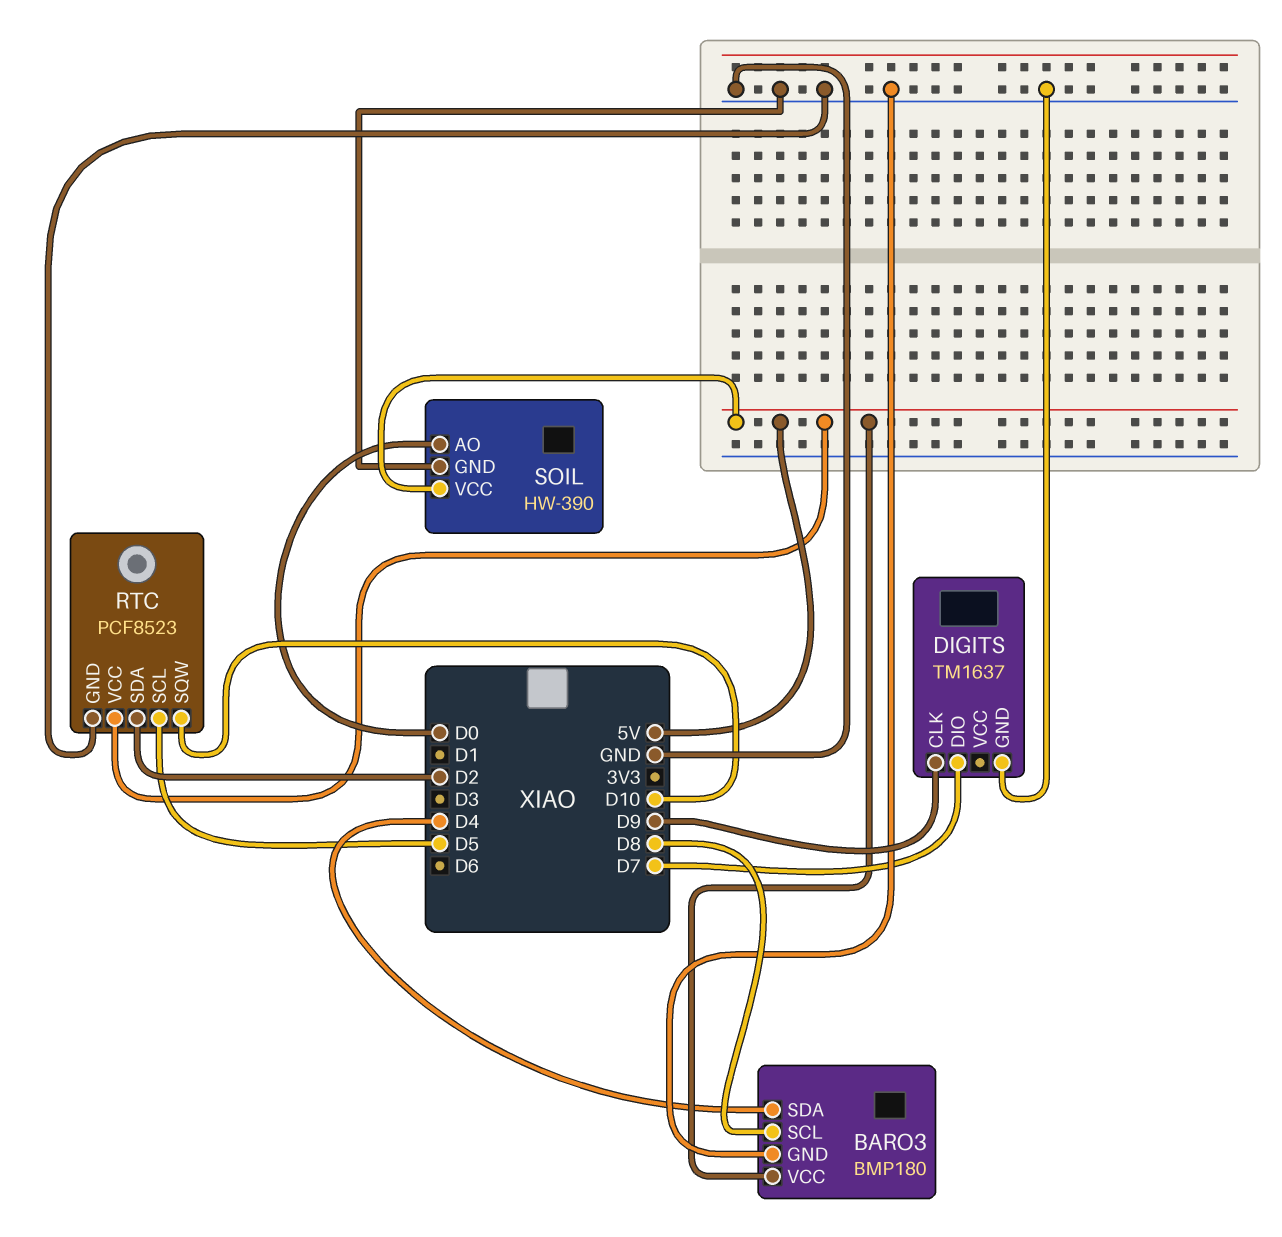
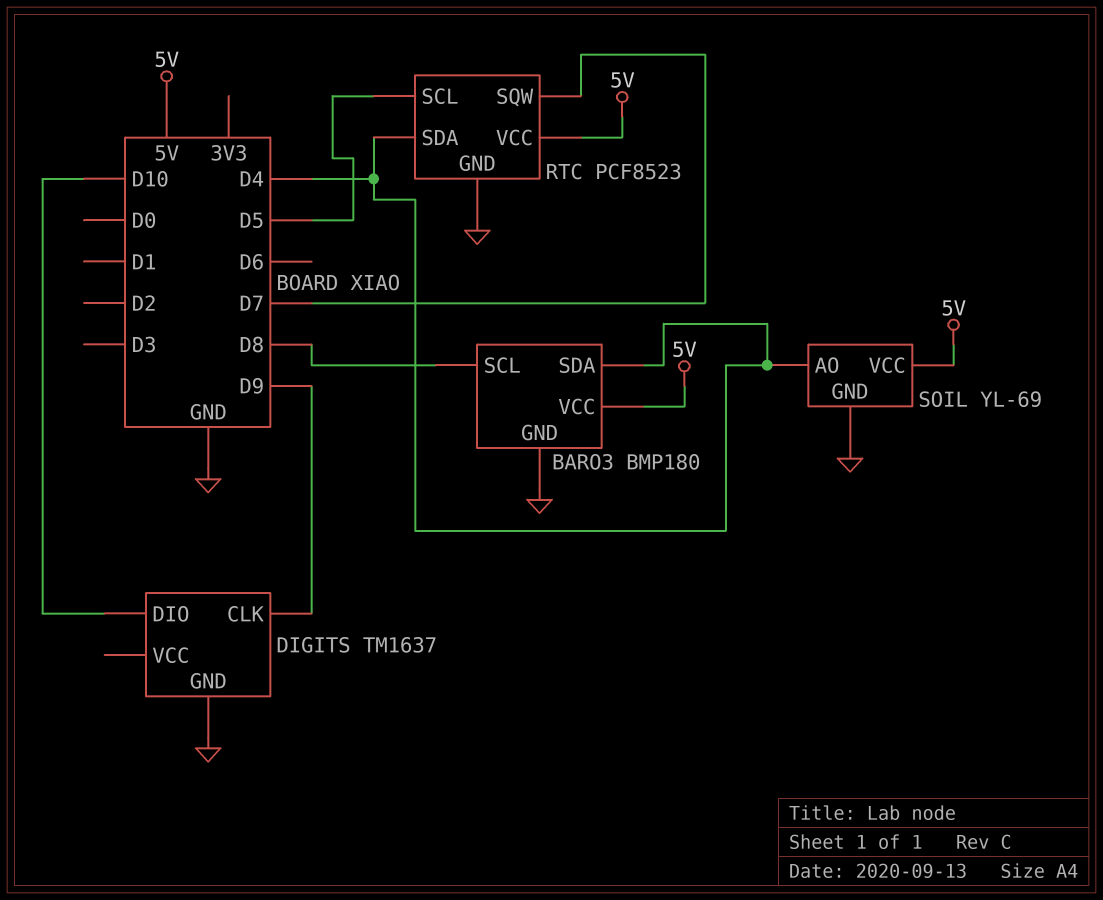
DIGITS pin DIO: D7 -> D10
RTC pin SDA: D2 -> D4
RTC pin SQW: D10 -> D7
SOIL: HW-390 -> YL-69
SOIL pin AO: D0 -> D4

